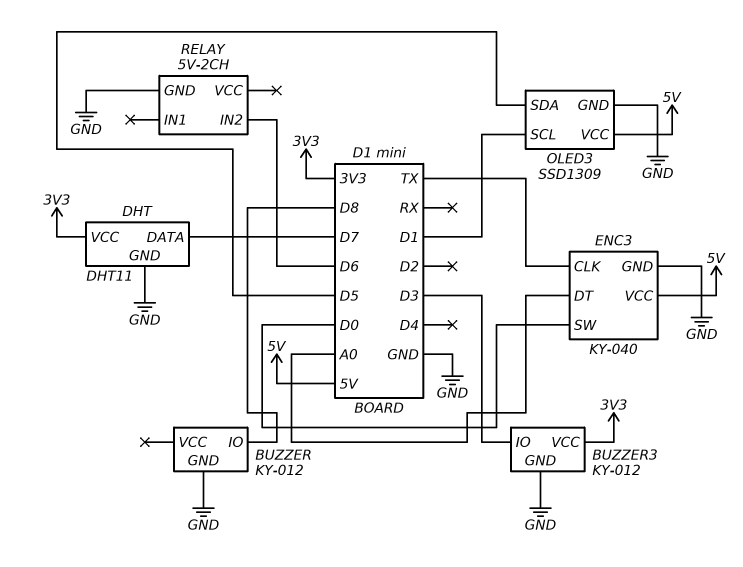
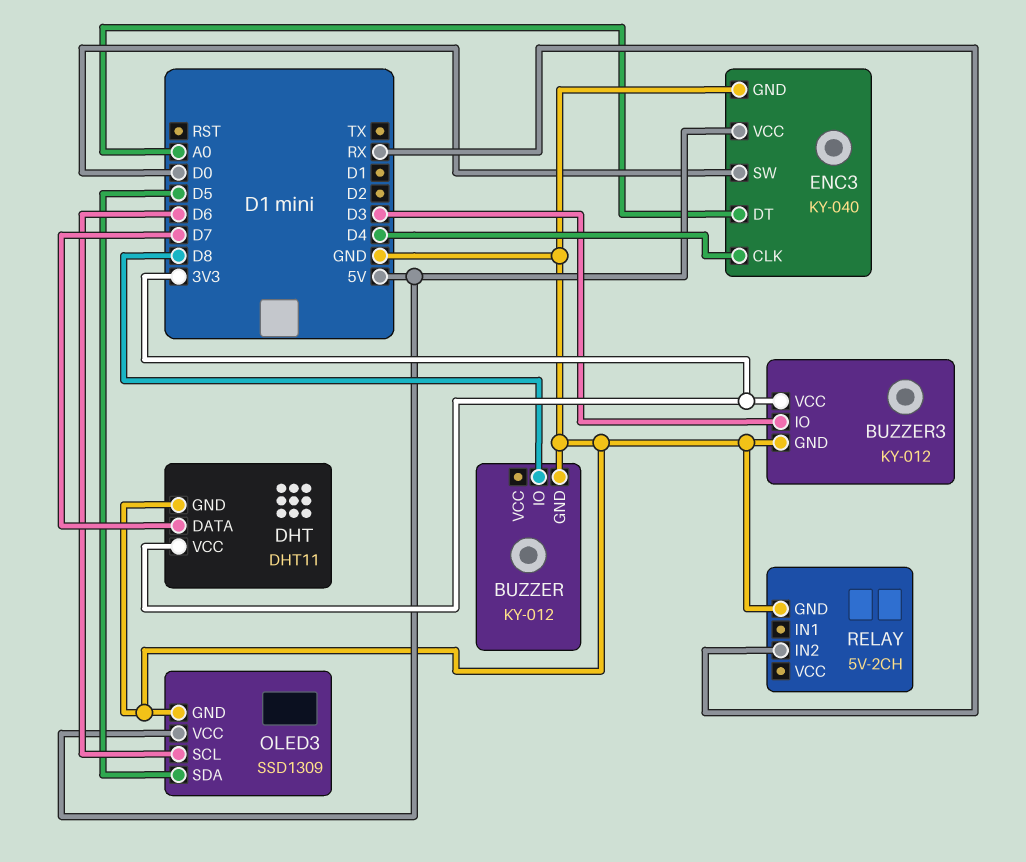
ENC3 pin CLK: TX -> D4
OLED3 pin SCL: D1 -> D6
RELAY pin IN2: D6 -> RX

